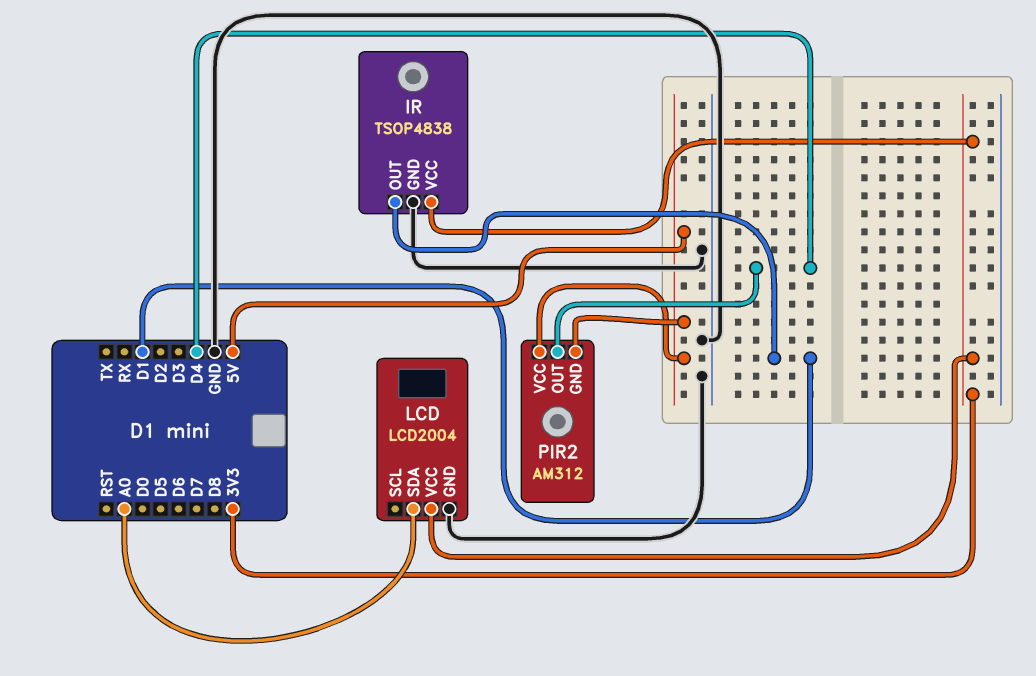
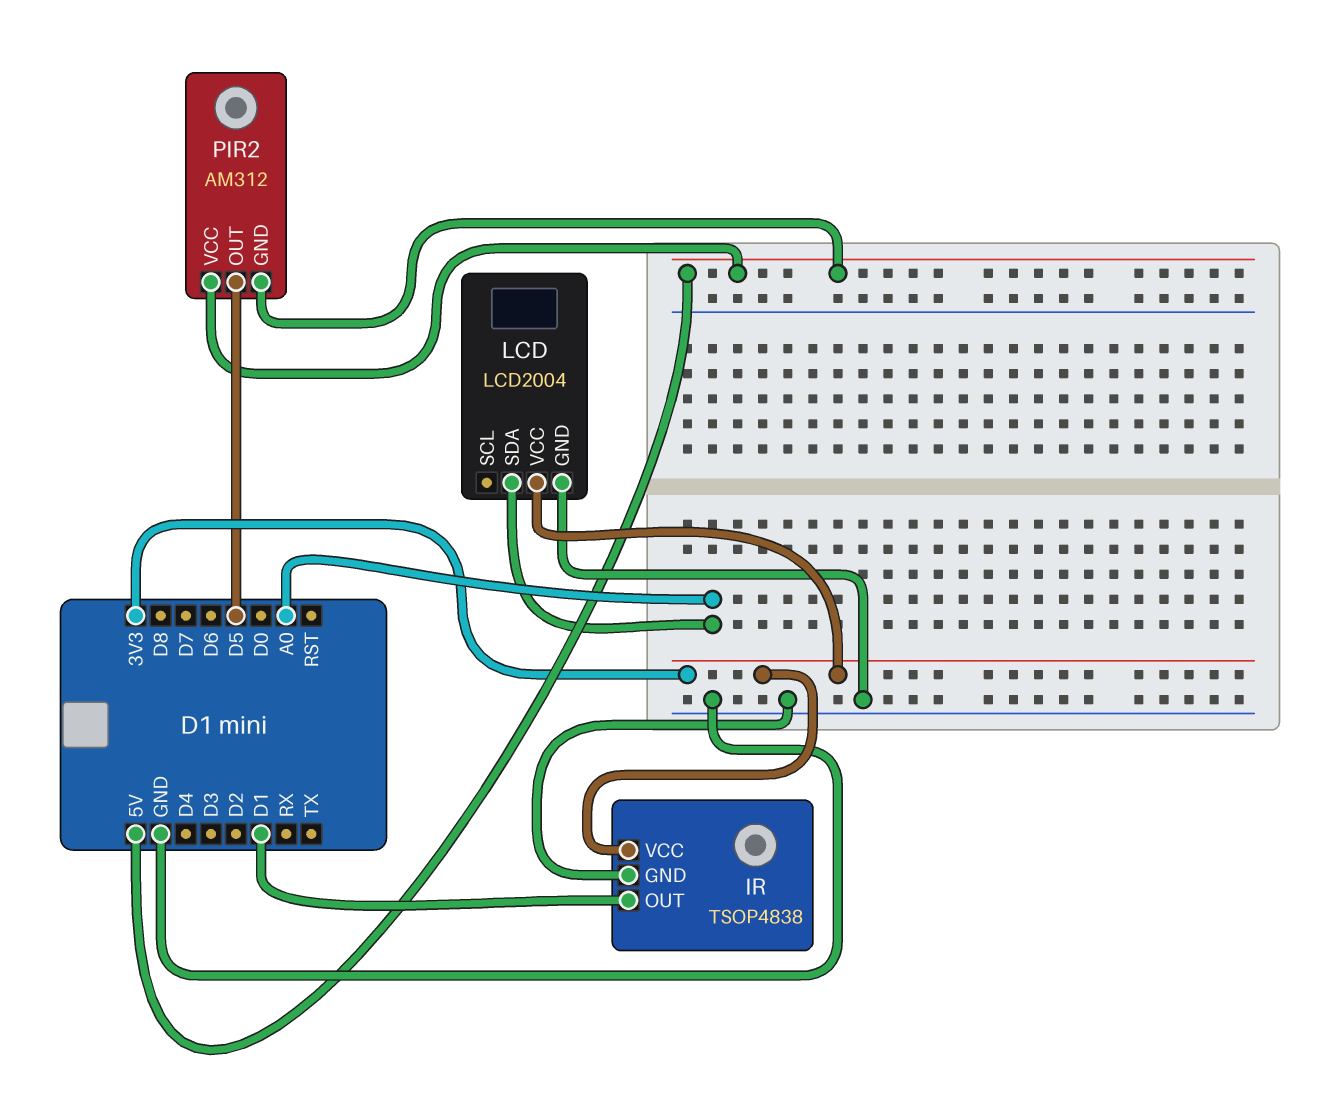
PIR2 pin OUT: D4 -> D5

